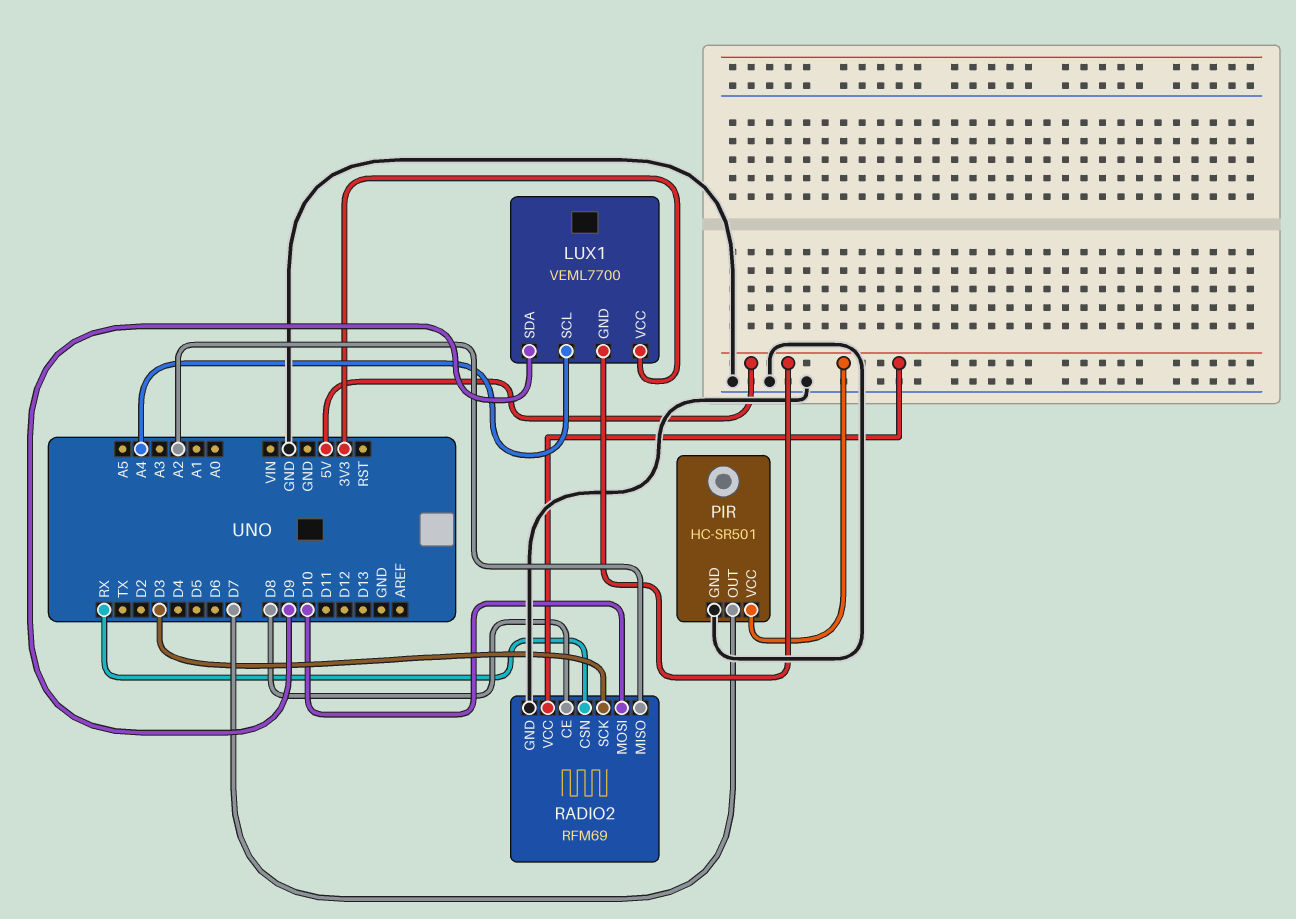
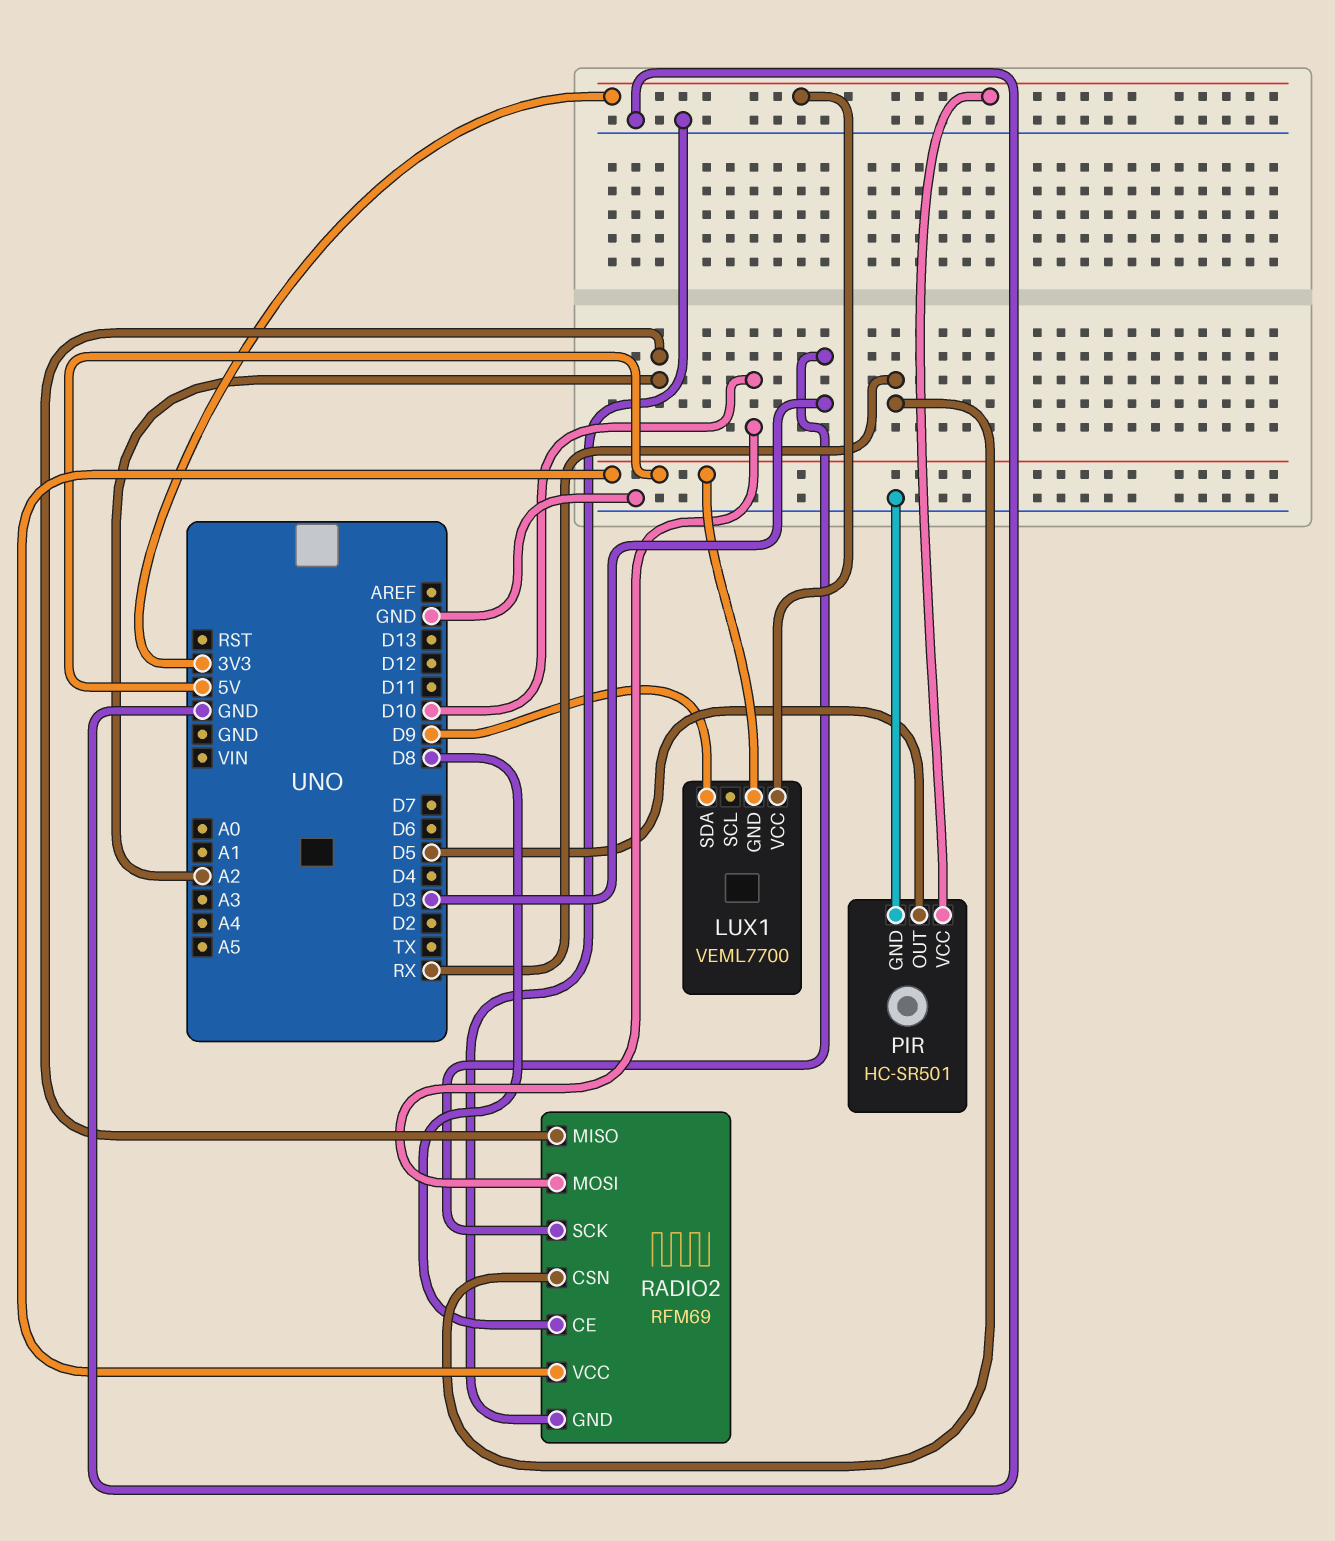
LUX1 pin SCL: A4 -> none
PIR pin OUT: D7 -> D5
PIR pin VCC: 5V -> 3V3

